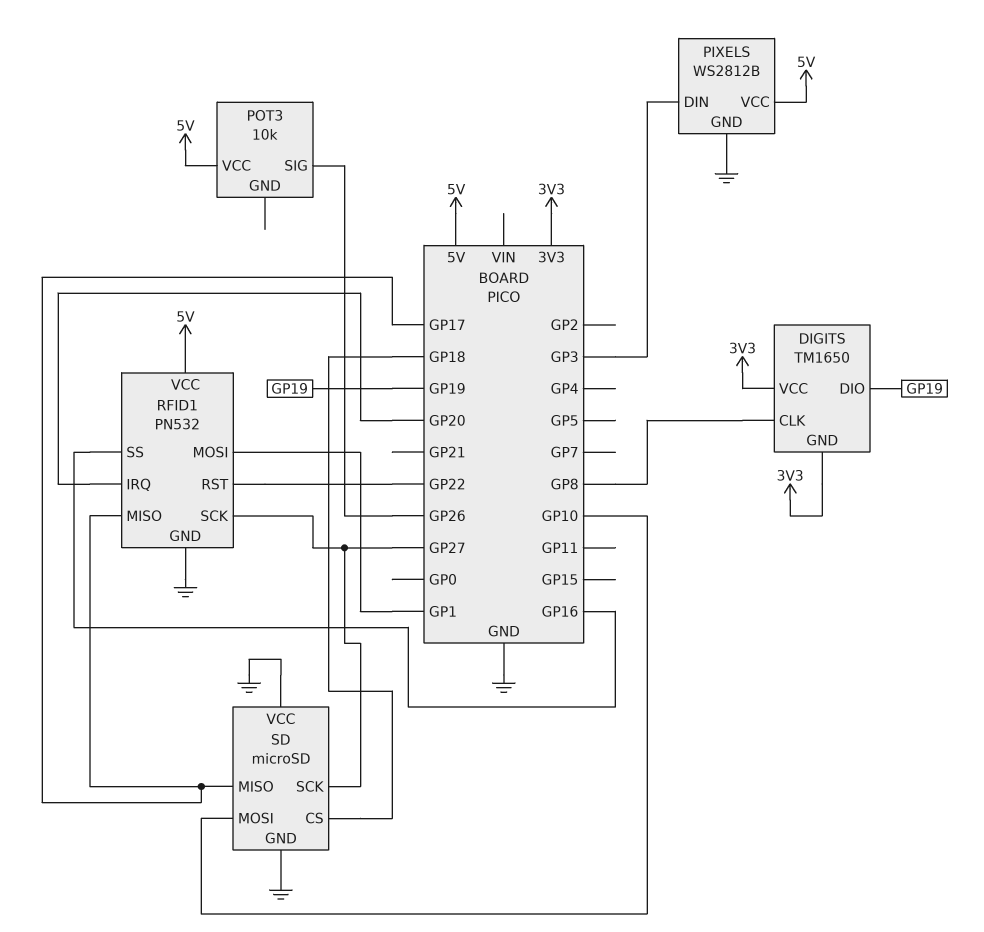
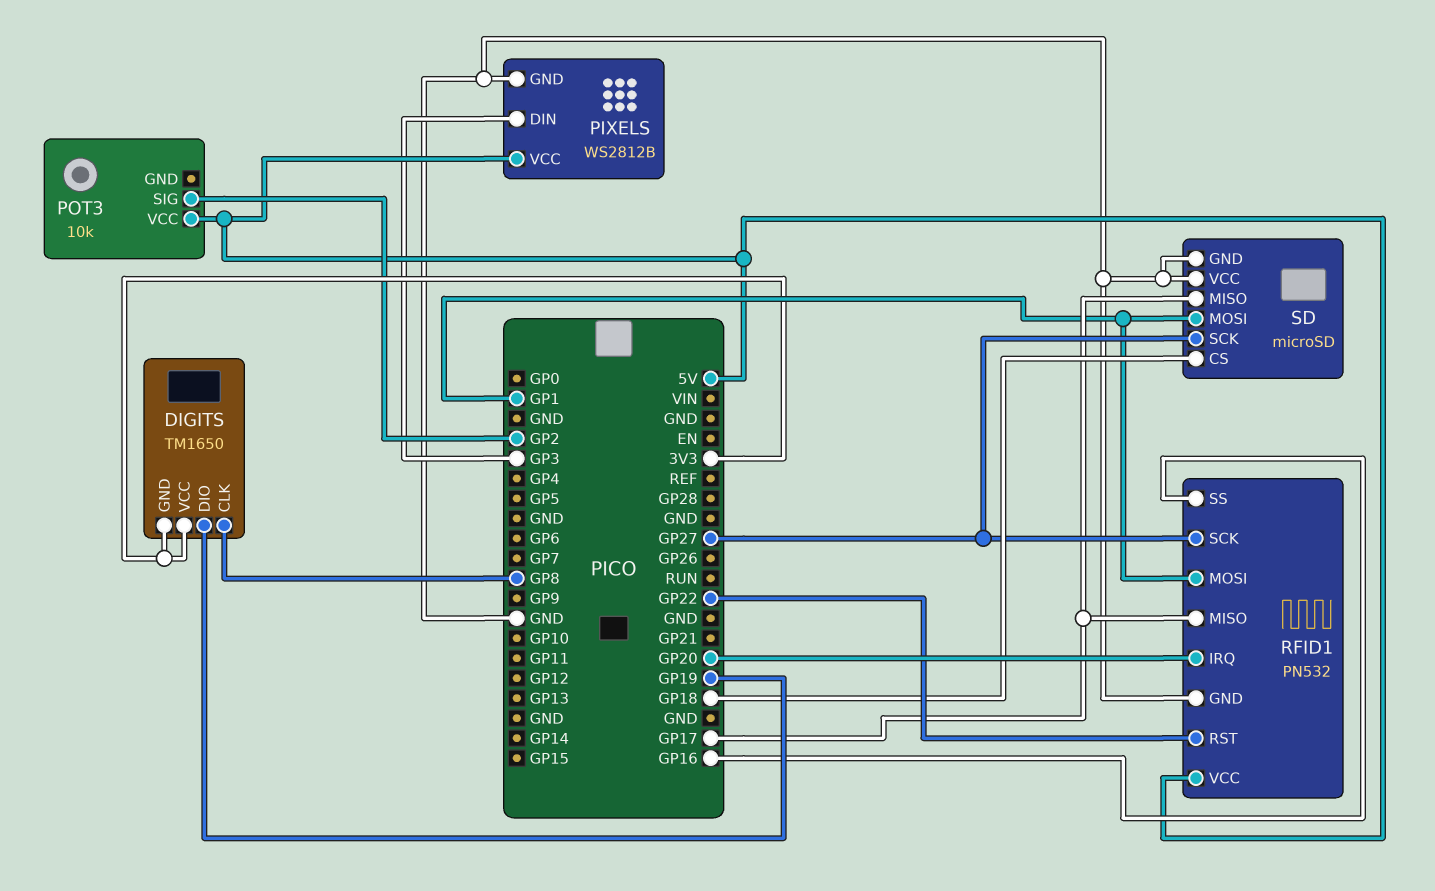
POT3 pin SIG: GP26 -> GP2
SD pin MOSI: GP10 -> GP1

